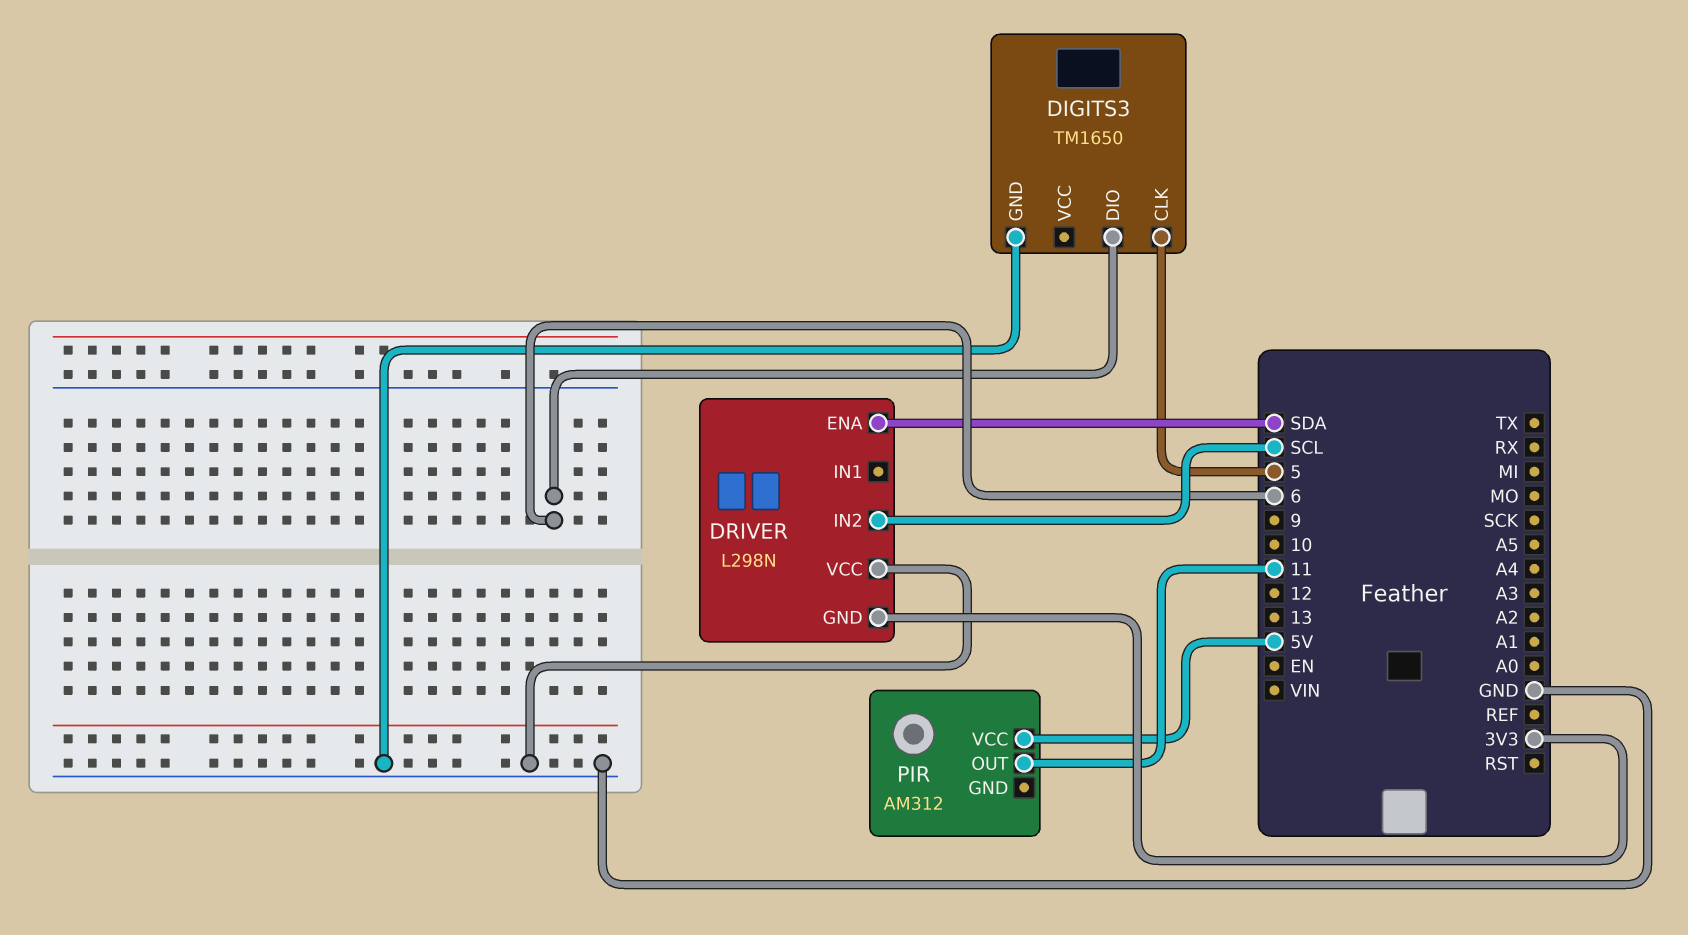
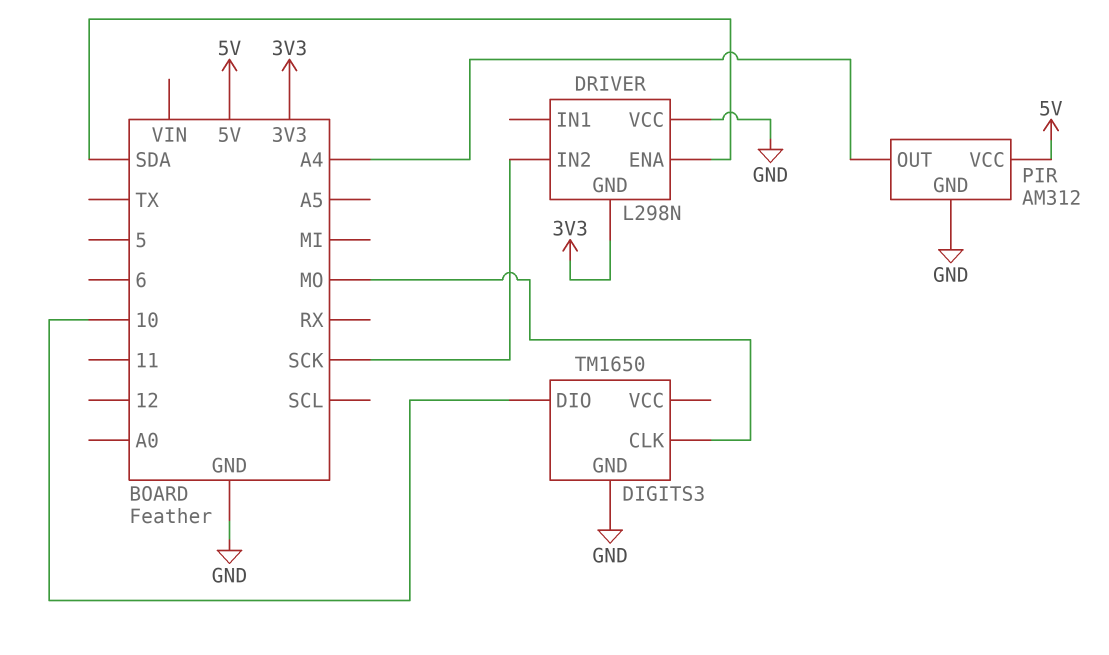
DIGITS3 pin CLK: 5 -> MO
DIGITS3 pin DIO: 6 -> 10
DRIVER pin IN2: SCL -> SCK
PIR pin GND: none -> GND
PIR pin OUT: 11 -> A4

